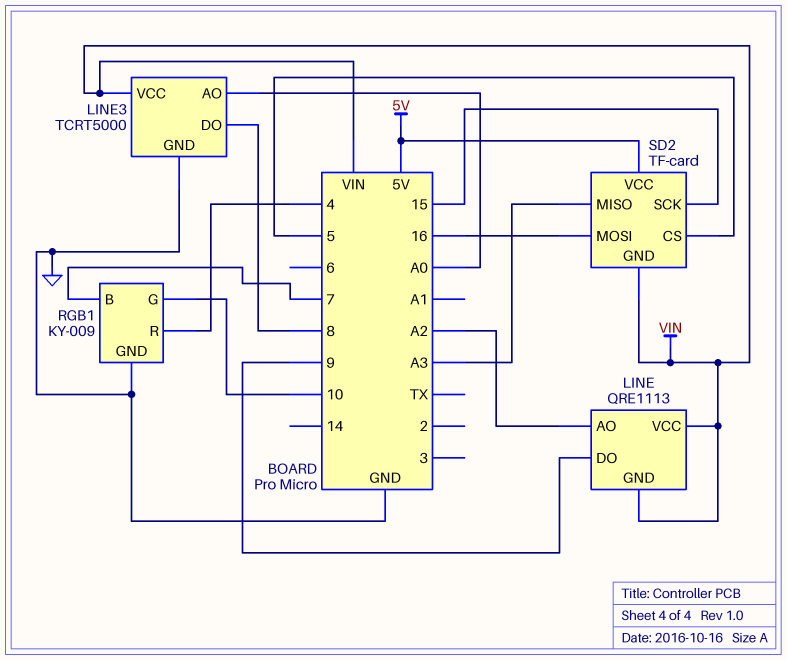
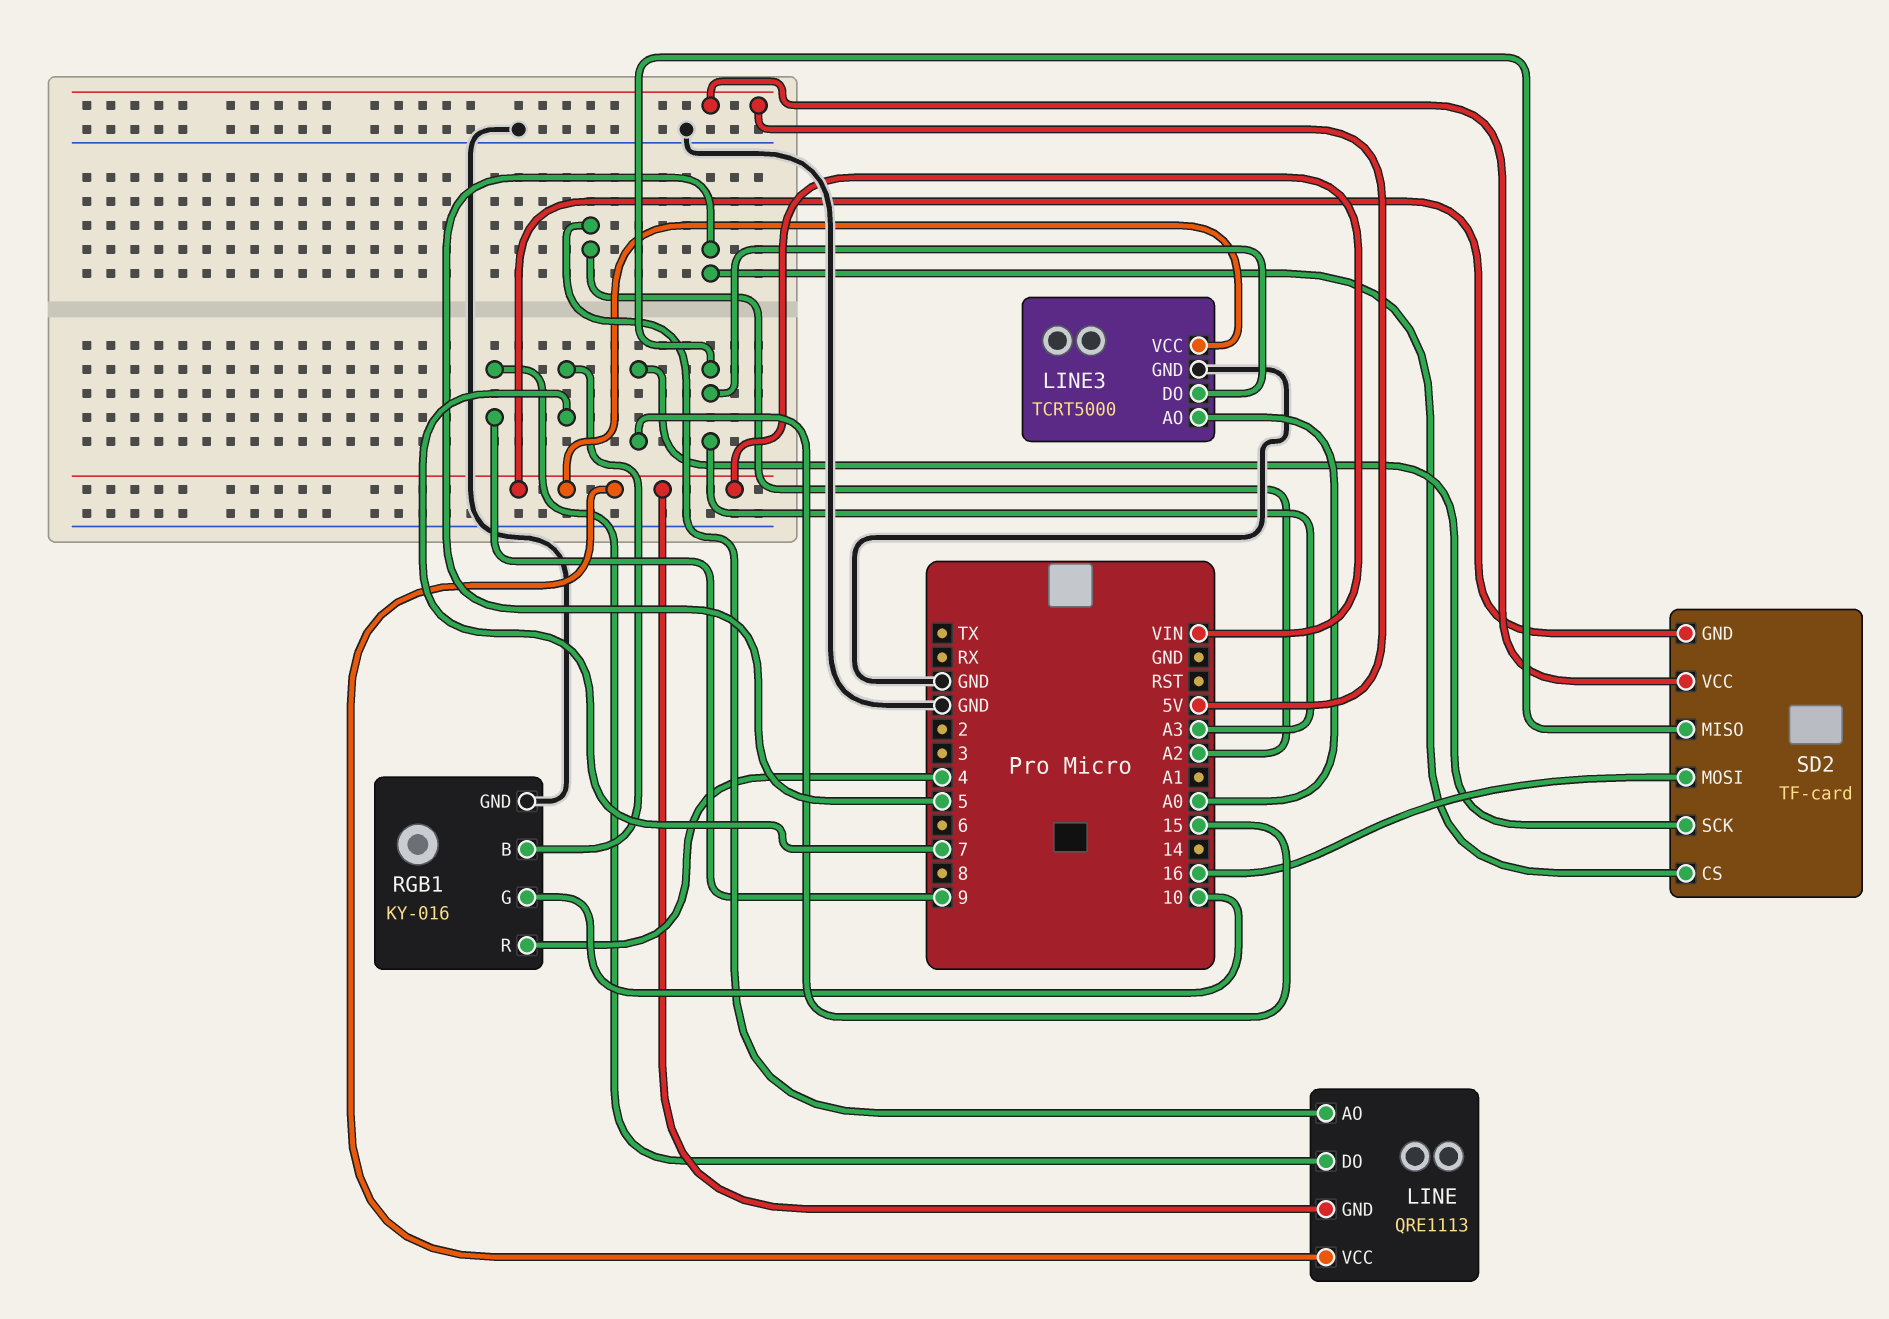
LINE3 pin DO: 8 -> A3
RGB1: KY-009 -> KY-016

